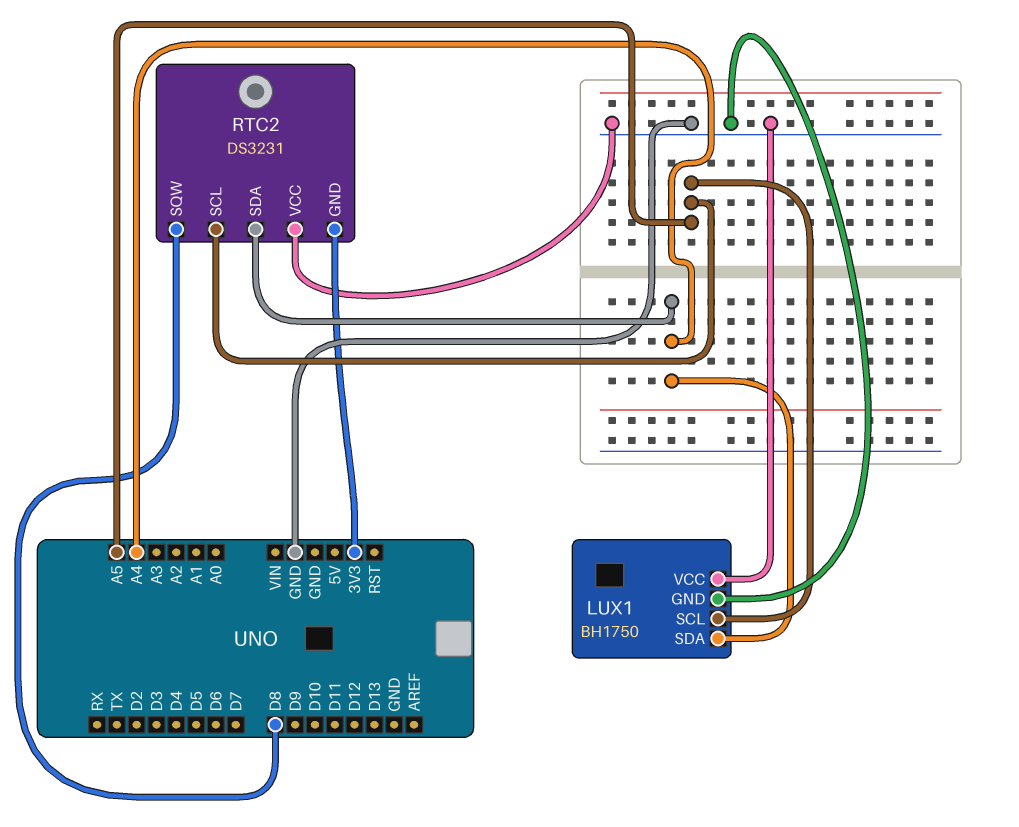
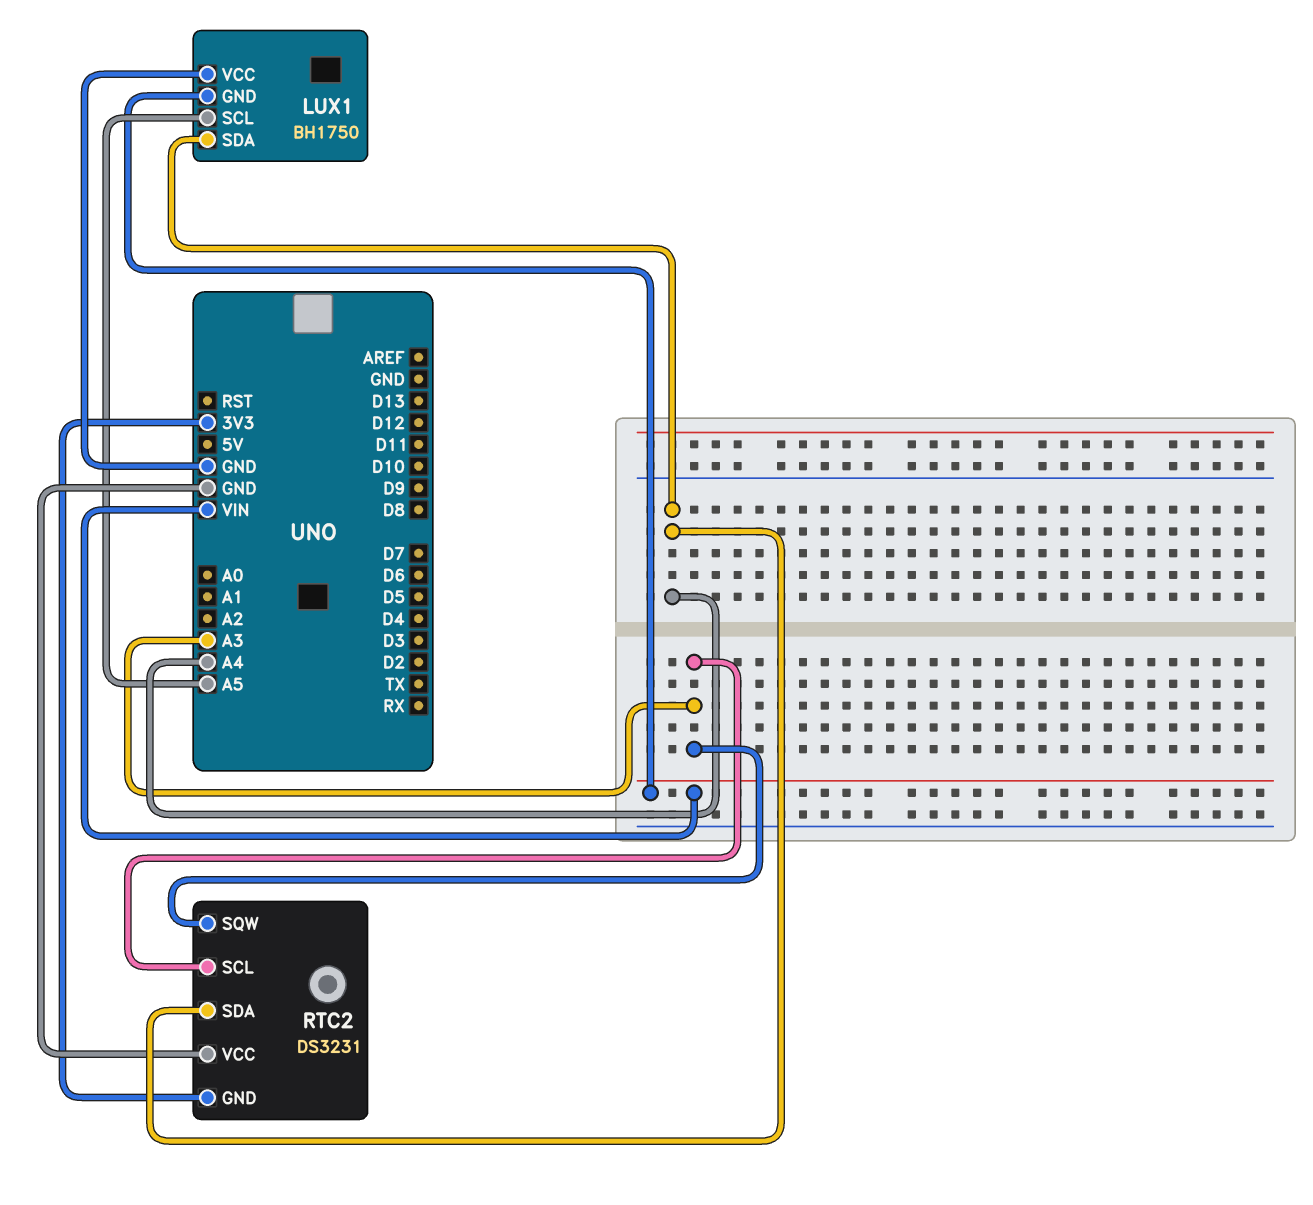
LUX1 pin GND: GND -> VIN
RTC2 pin SCL: A5 -> A3
RTC2 pin SQW: D8 -> A3

